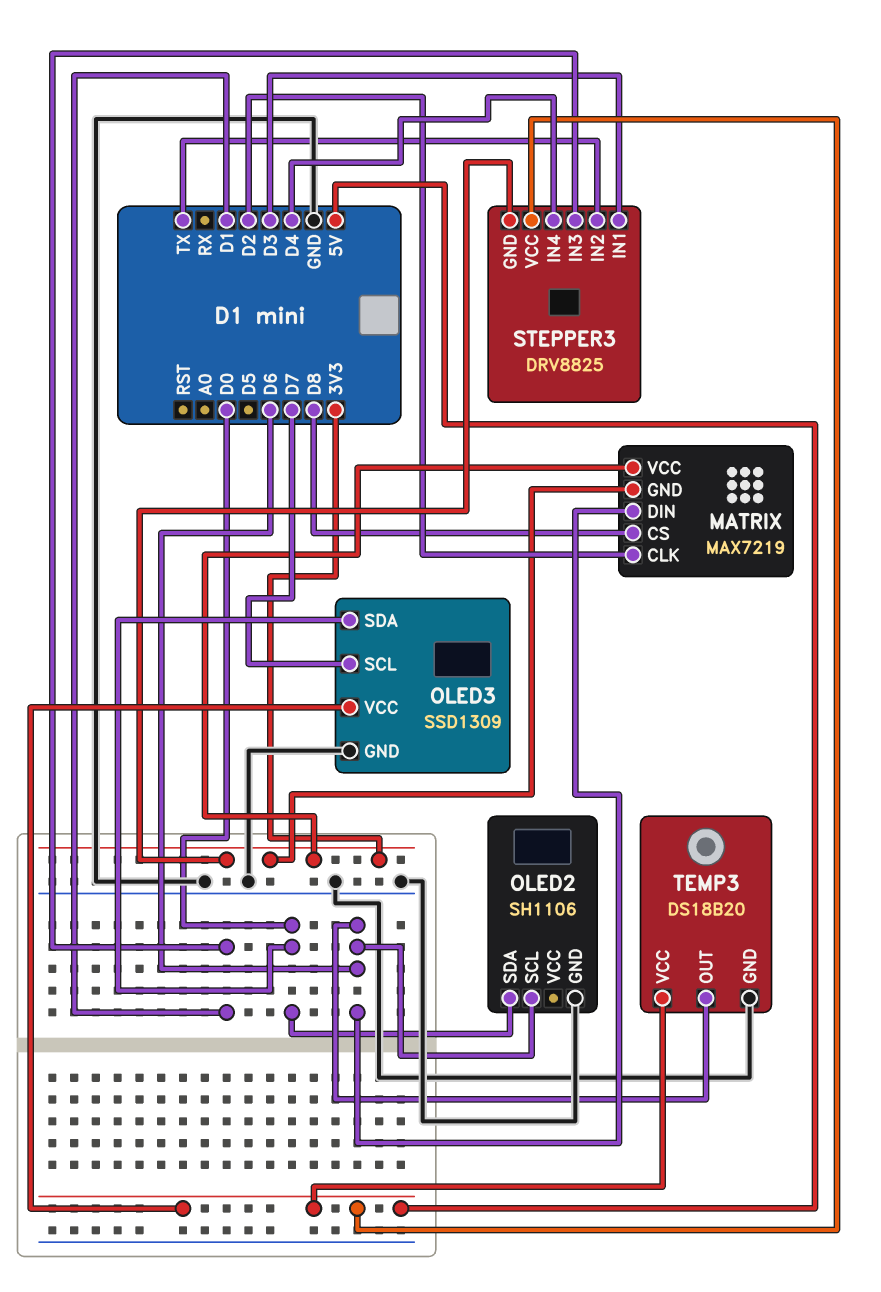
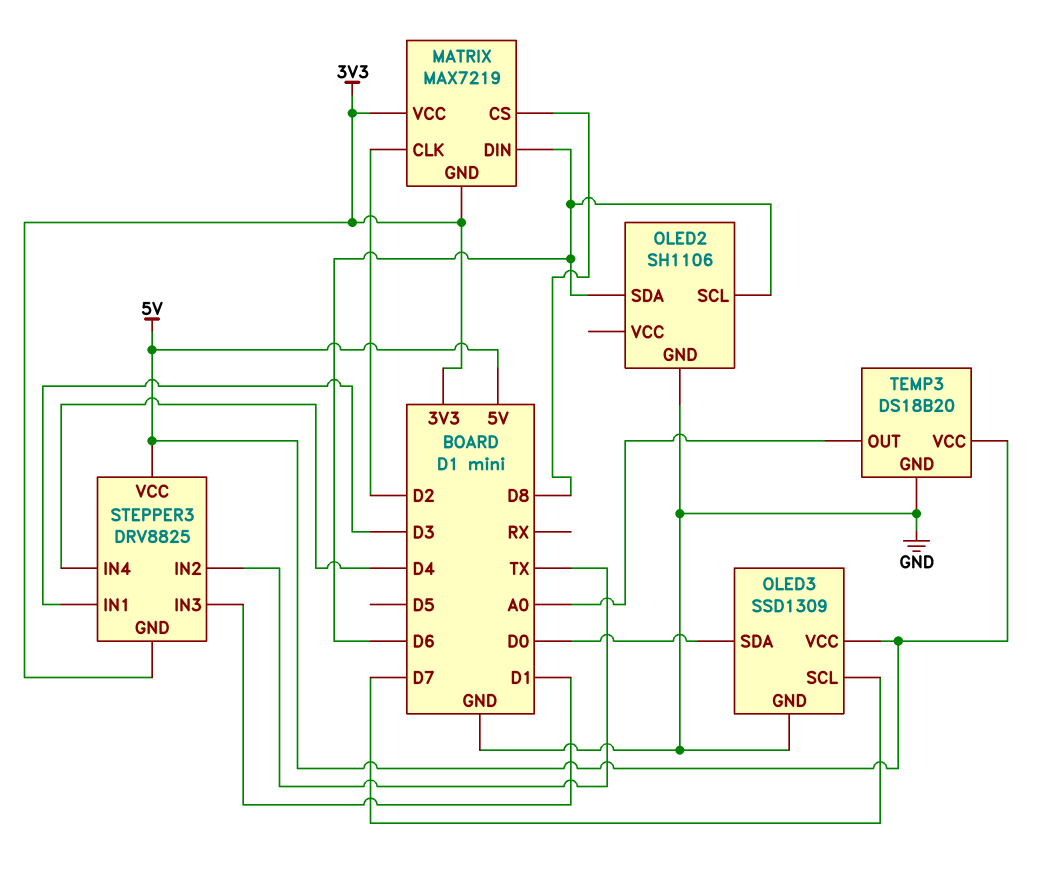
OLED2 pin SDA: D0 -> D6
TEMP3 pin OUT: D6 -> A0

